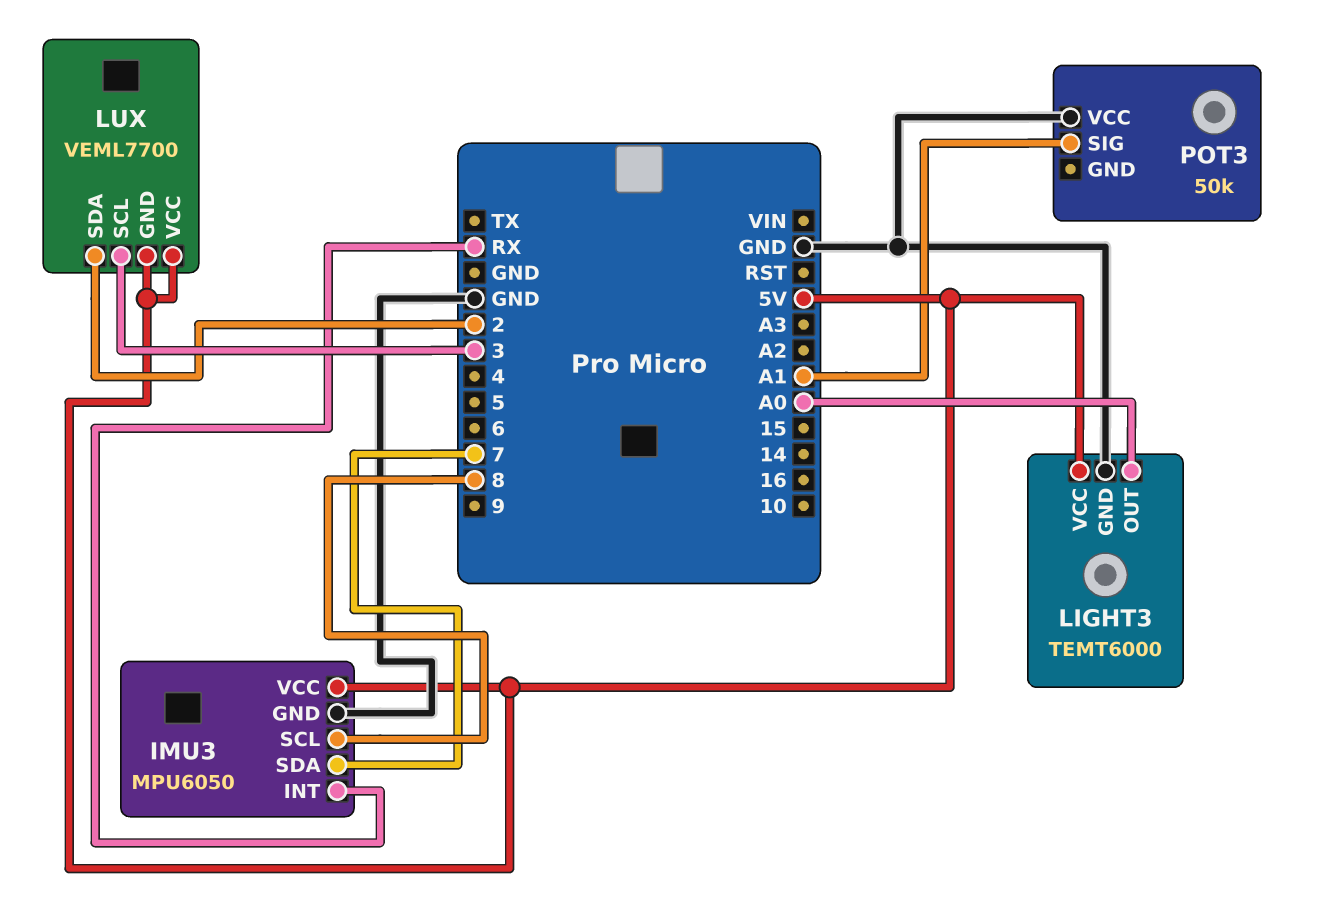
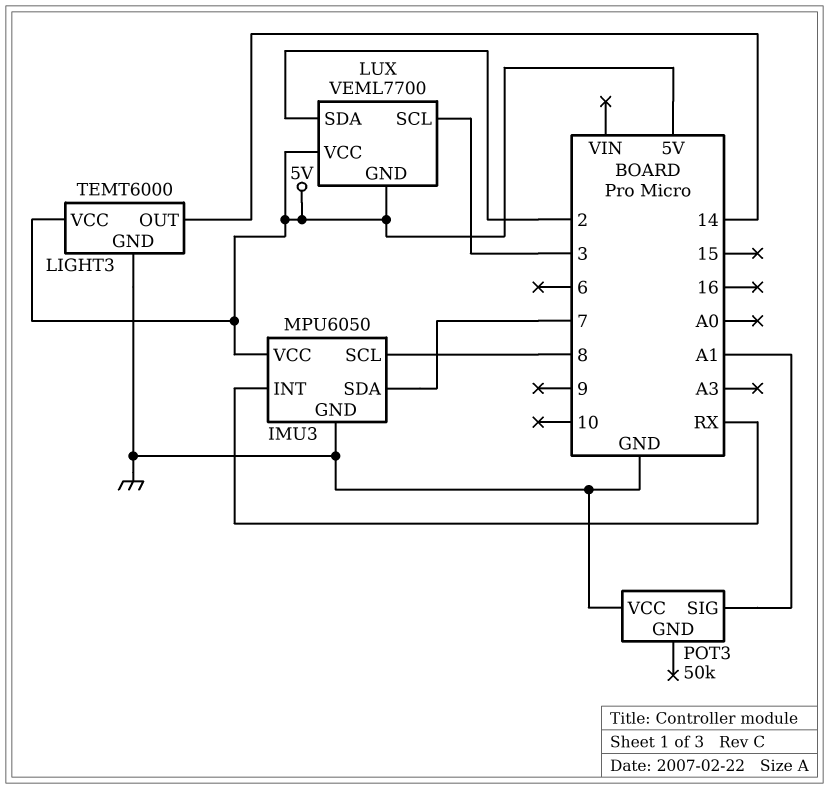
LIGHT3 pin OUT: A0 -> 14

